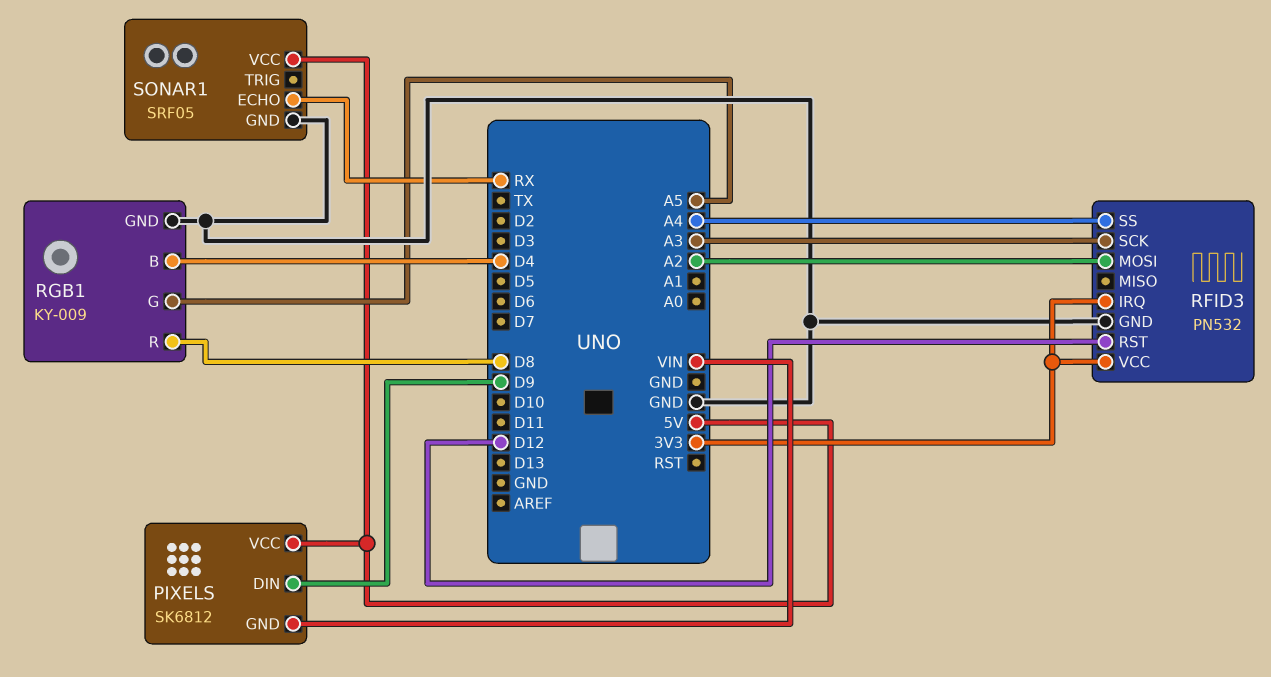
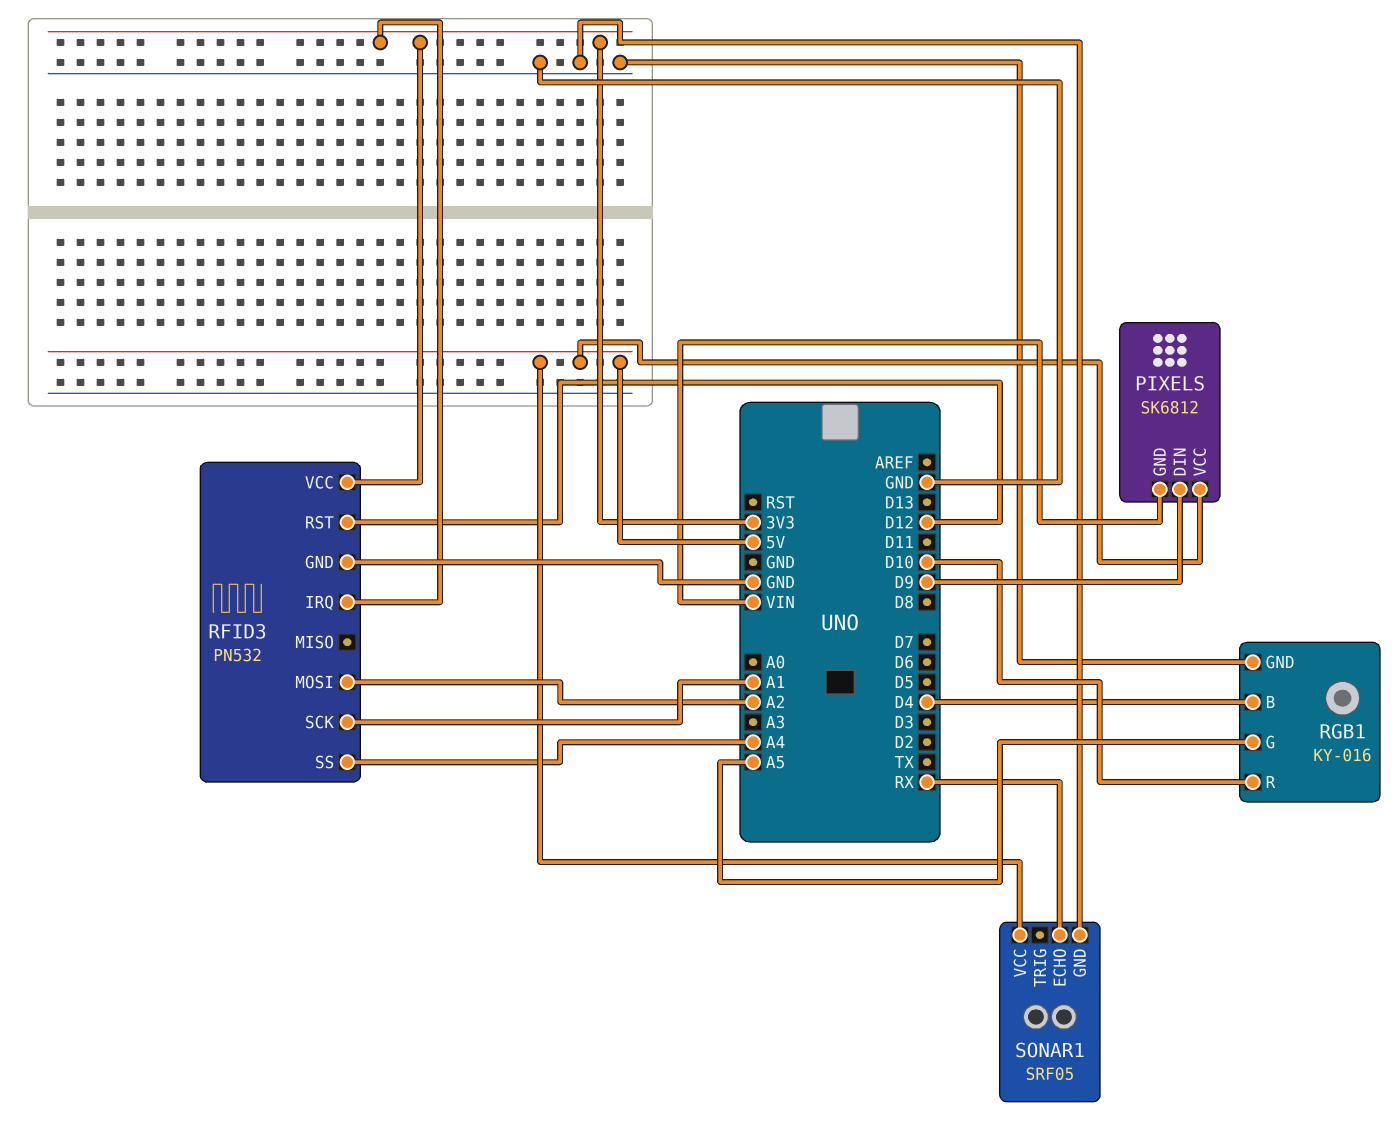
RFID3 pin SCK: A3 -> A1
RGB1: KY-009 -> KY-016
RGB1 pin R: D8 -> D10

